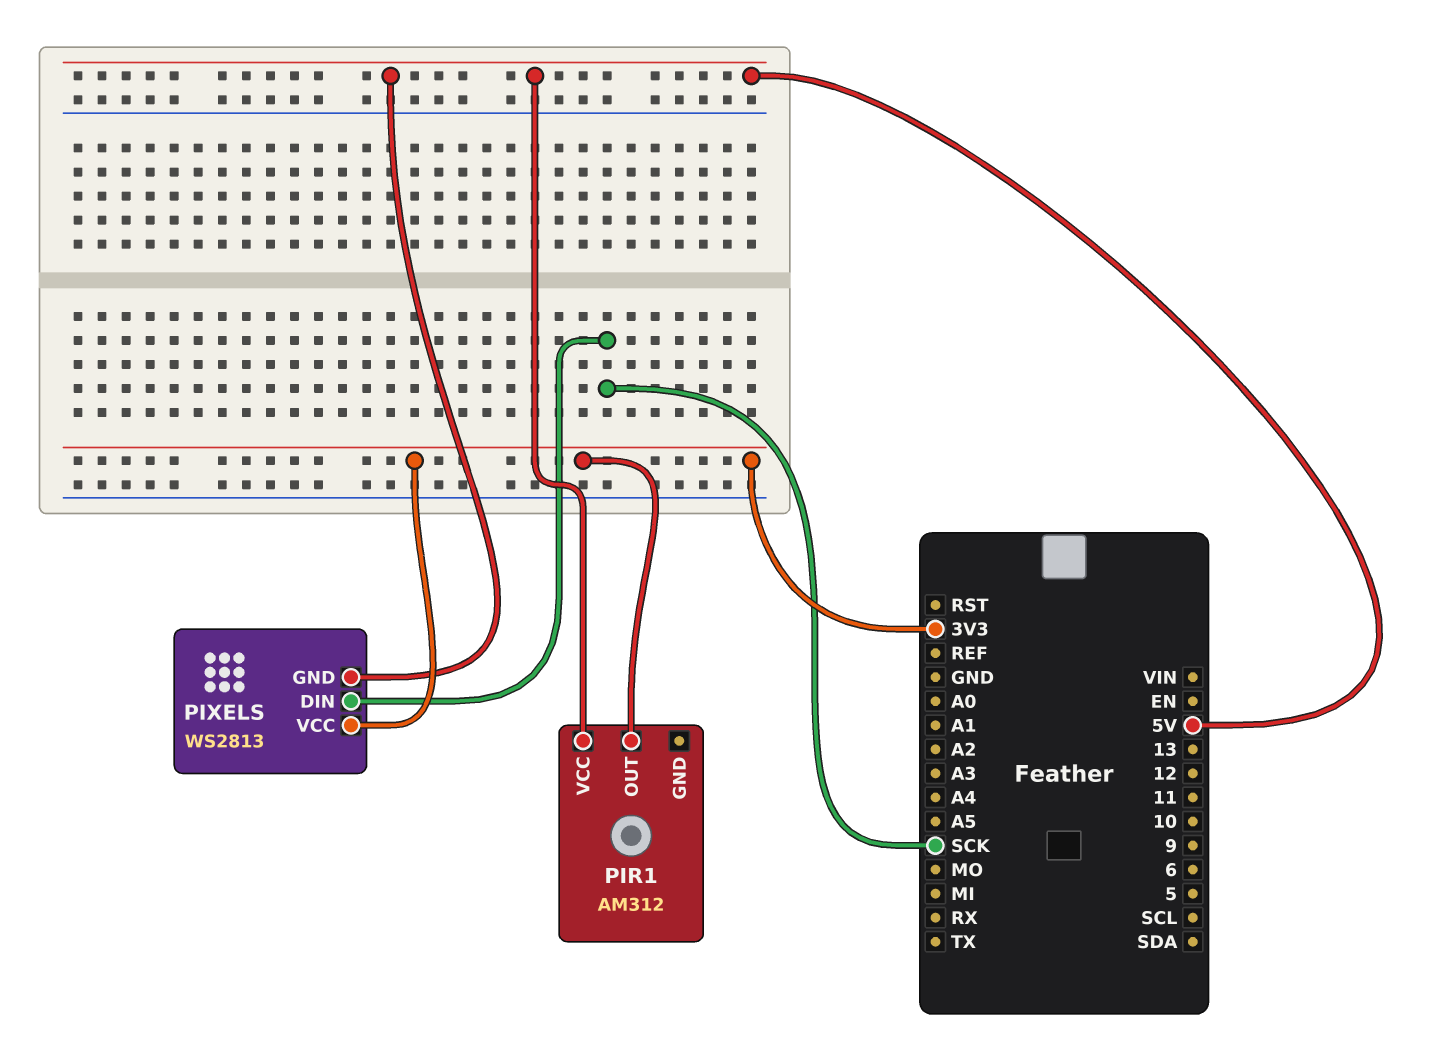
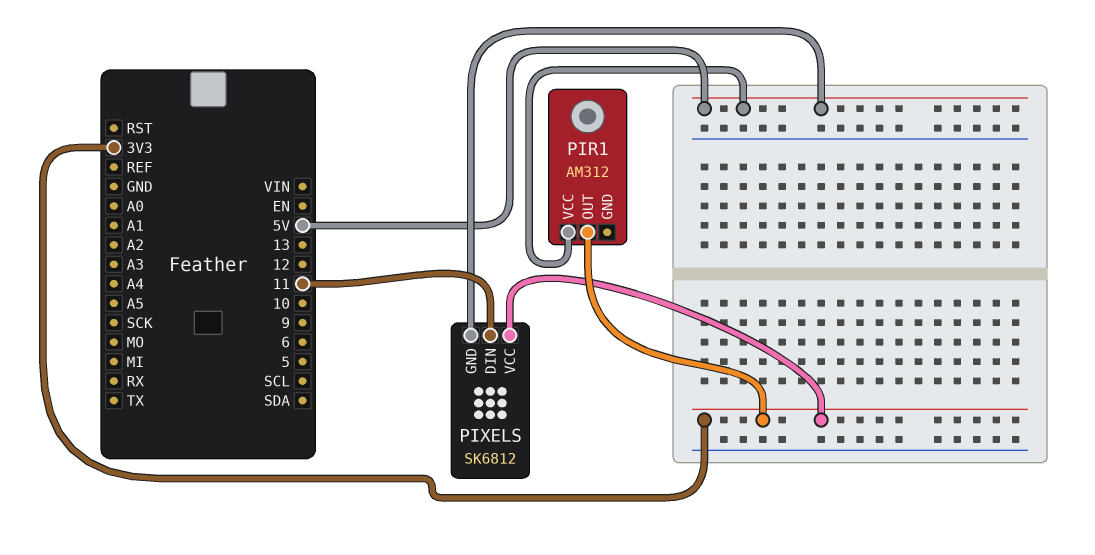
PIXELS: WS2813 -> SK6812
PIXELS pin DIN: SCK -> 11

